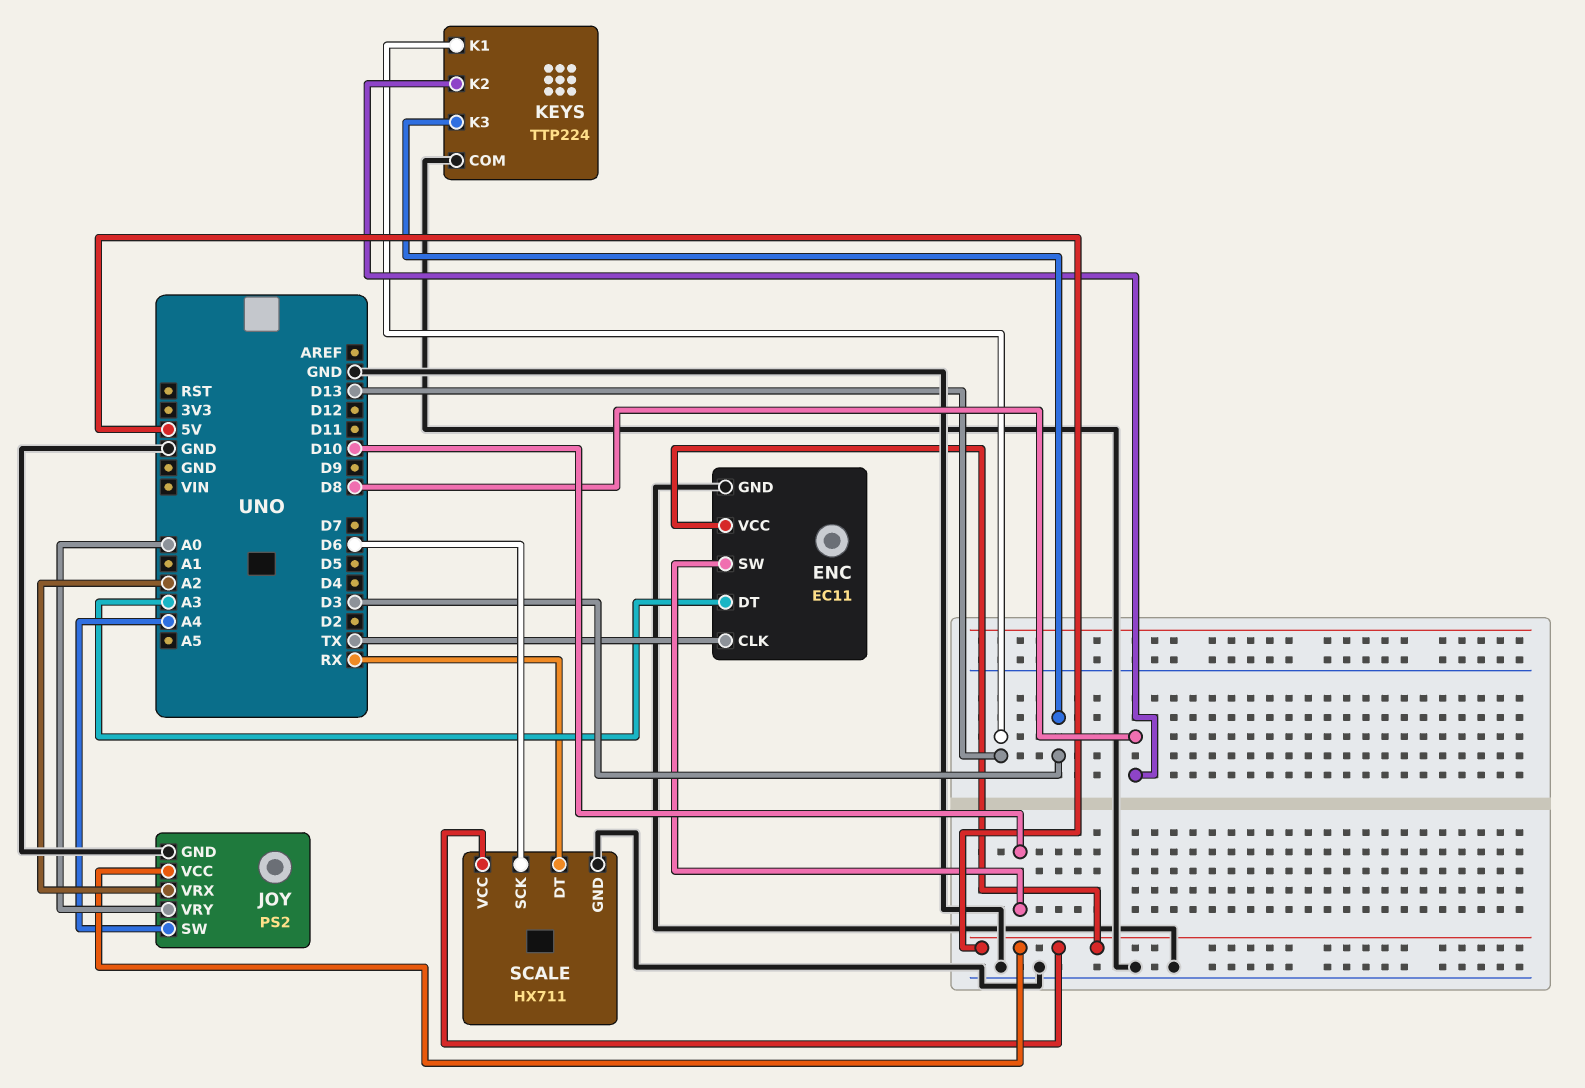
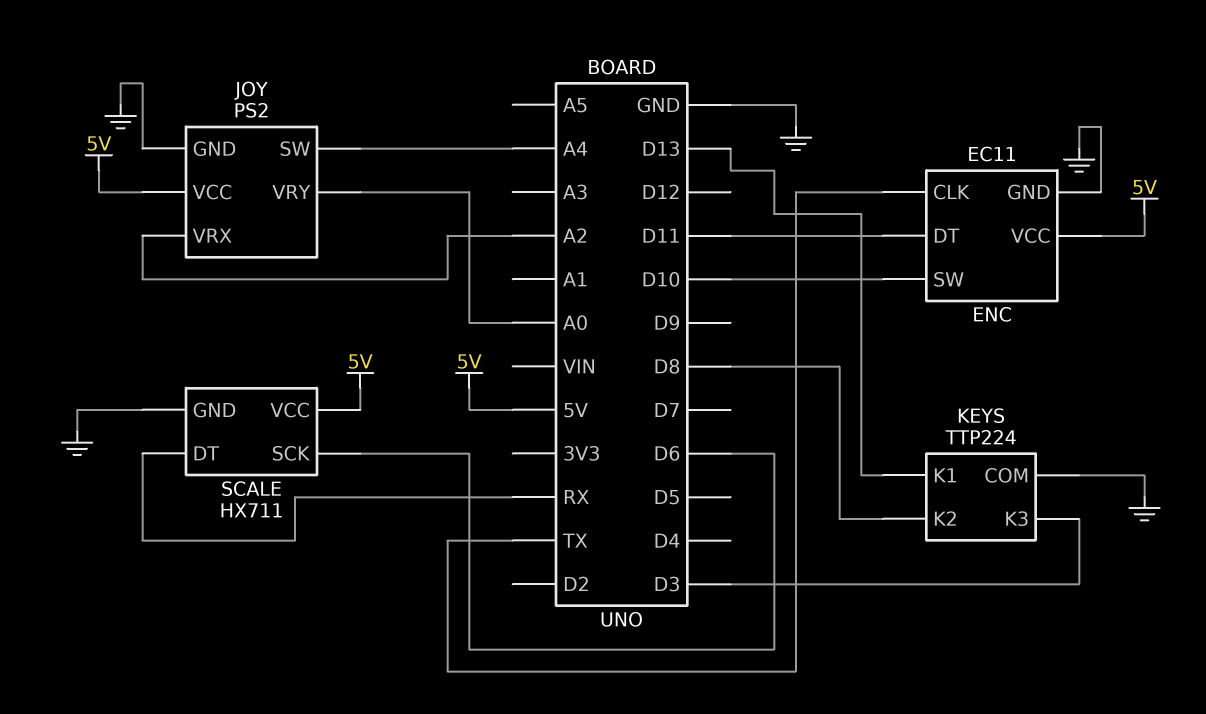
ENC pin DT: A3 -> D11

